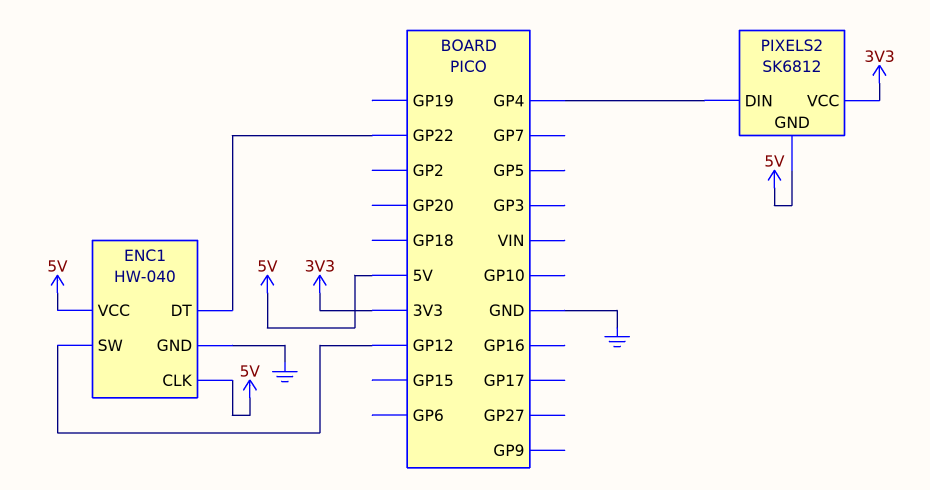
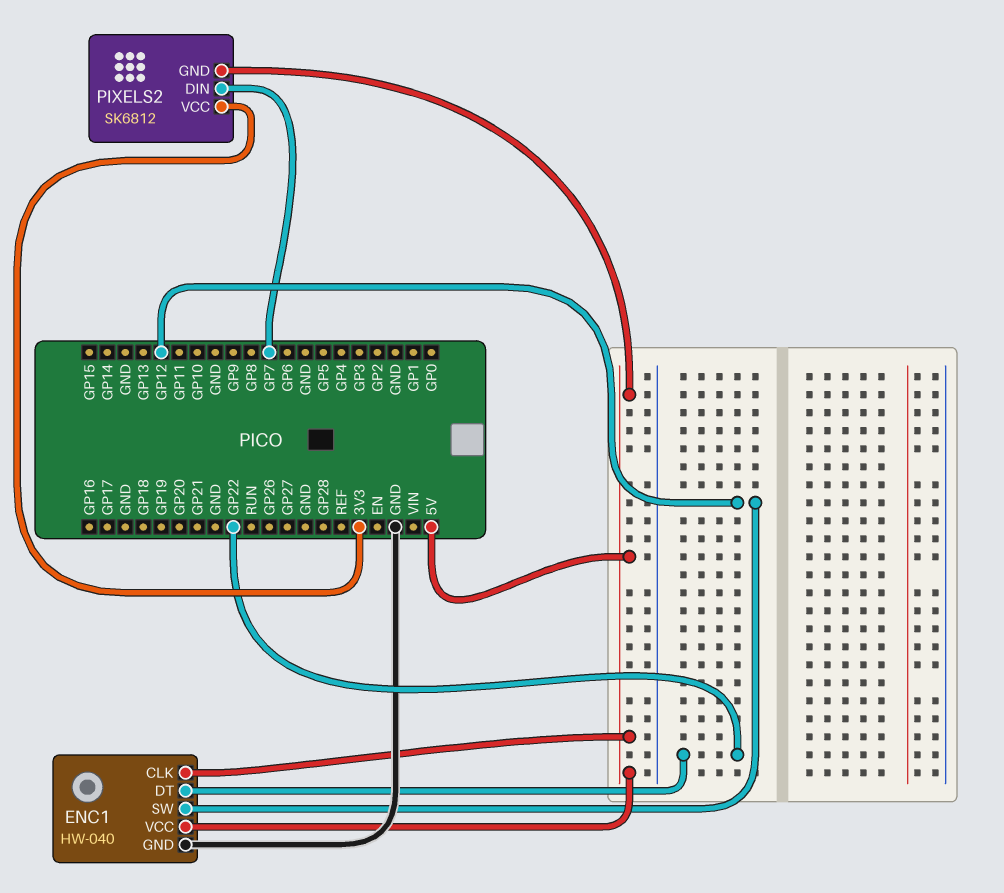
PIXELS2 pin DIN: GP4 -> GP7

